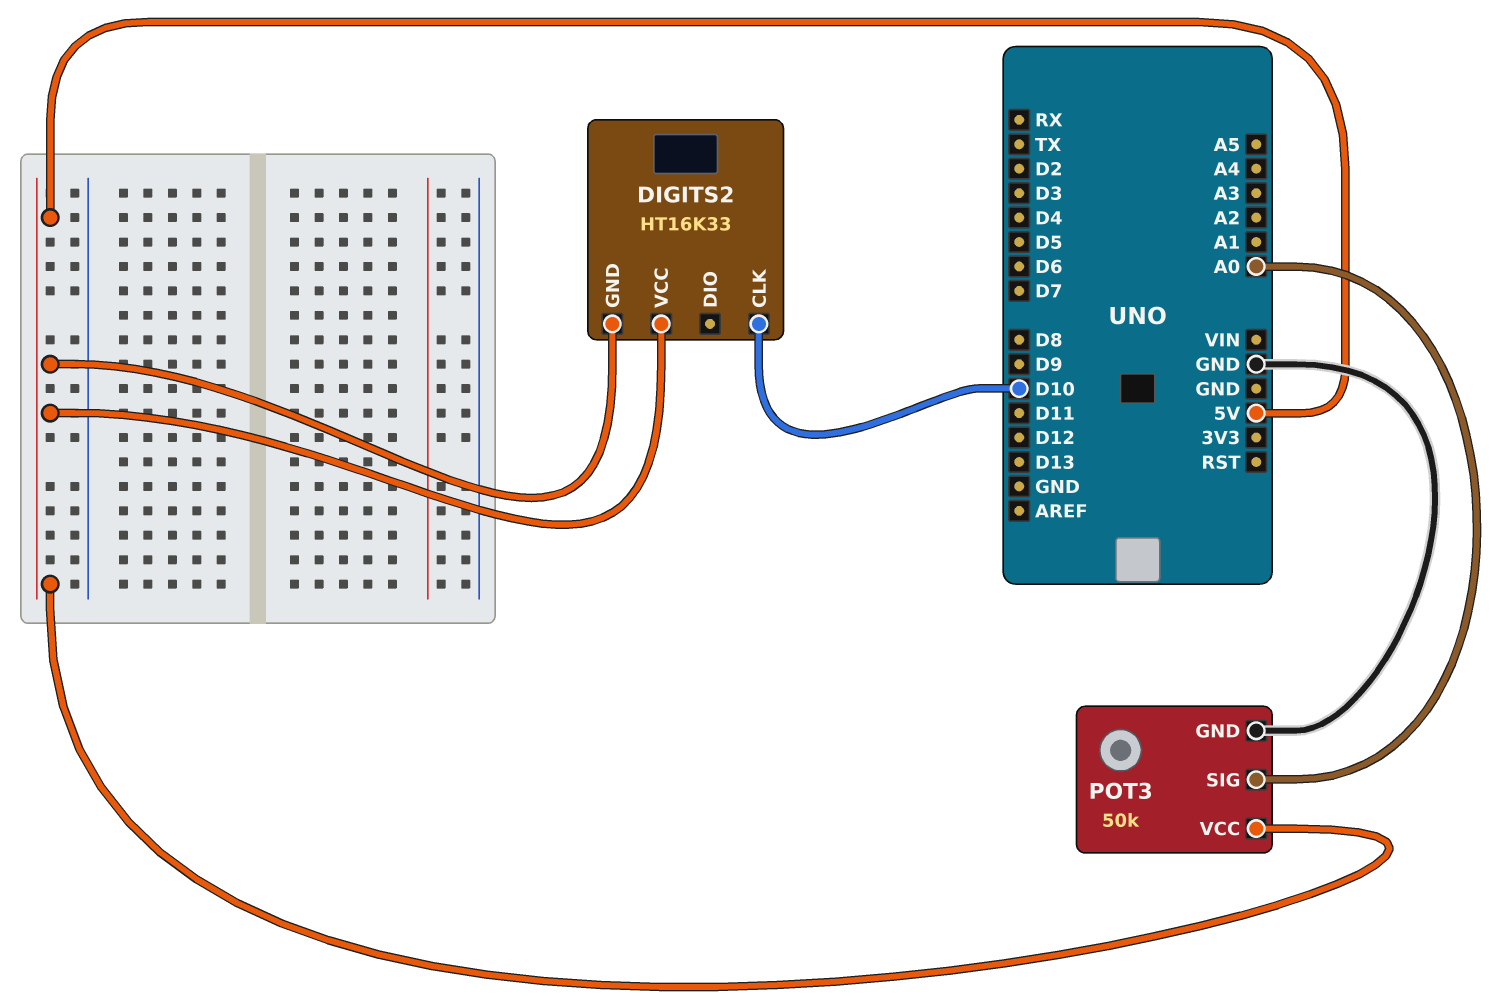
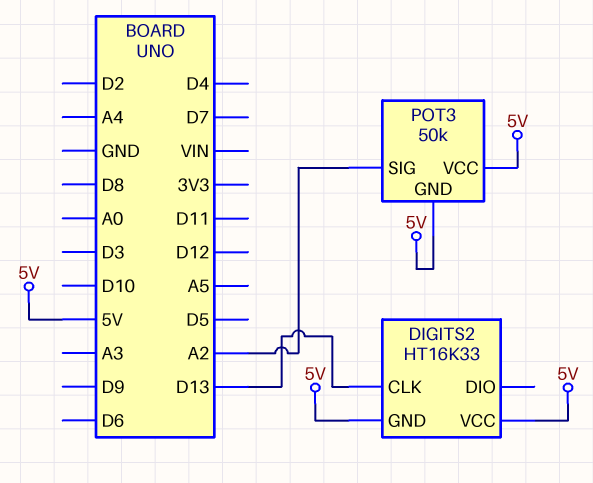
DIGITS2 pin CLK: D10 -> D13
POT3 pin GND: GND -> 5V
POT3 pin SIG: A0 -> A2

